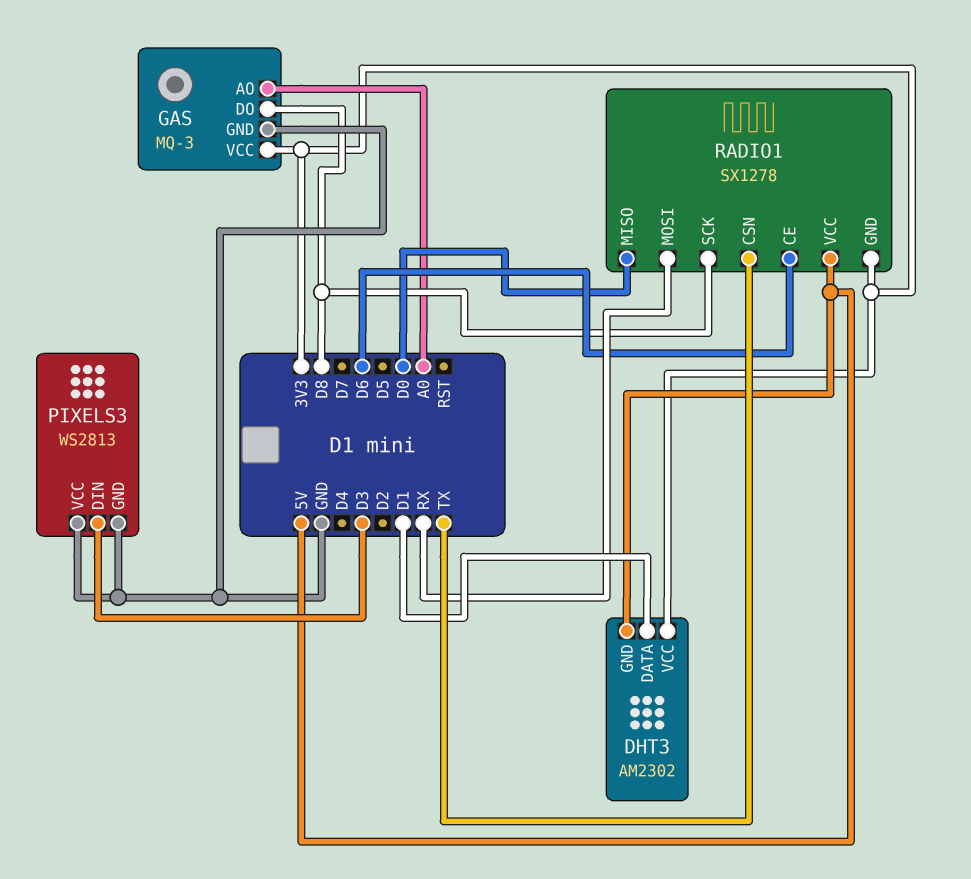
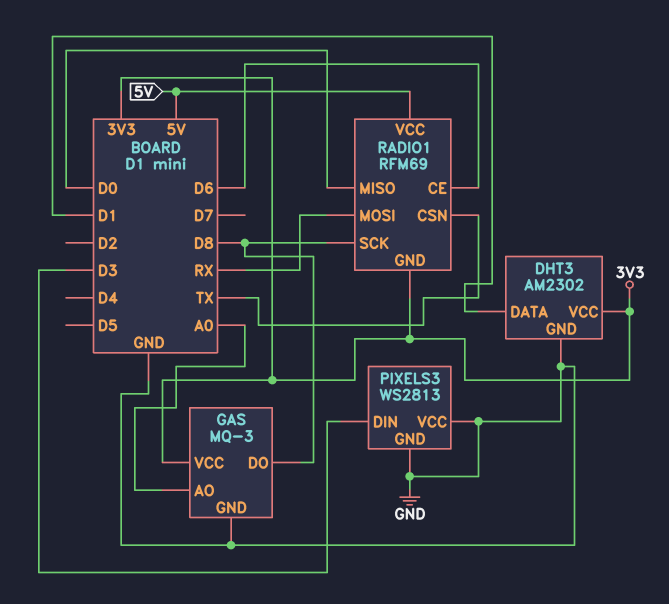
DHT3 pin GND: 5V -> GND
RADIO1: SX1278 -> RFM69

